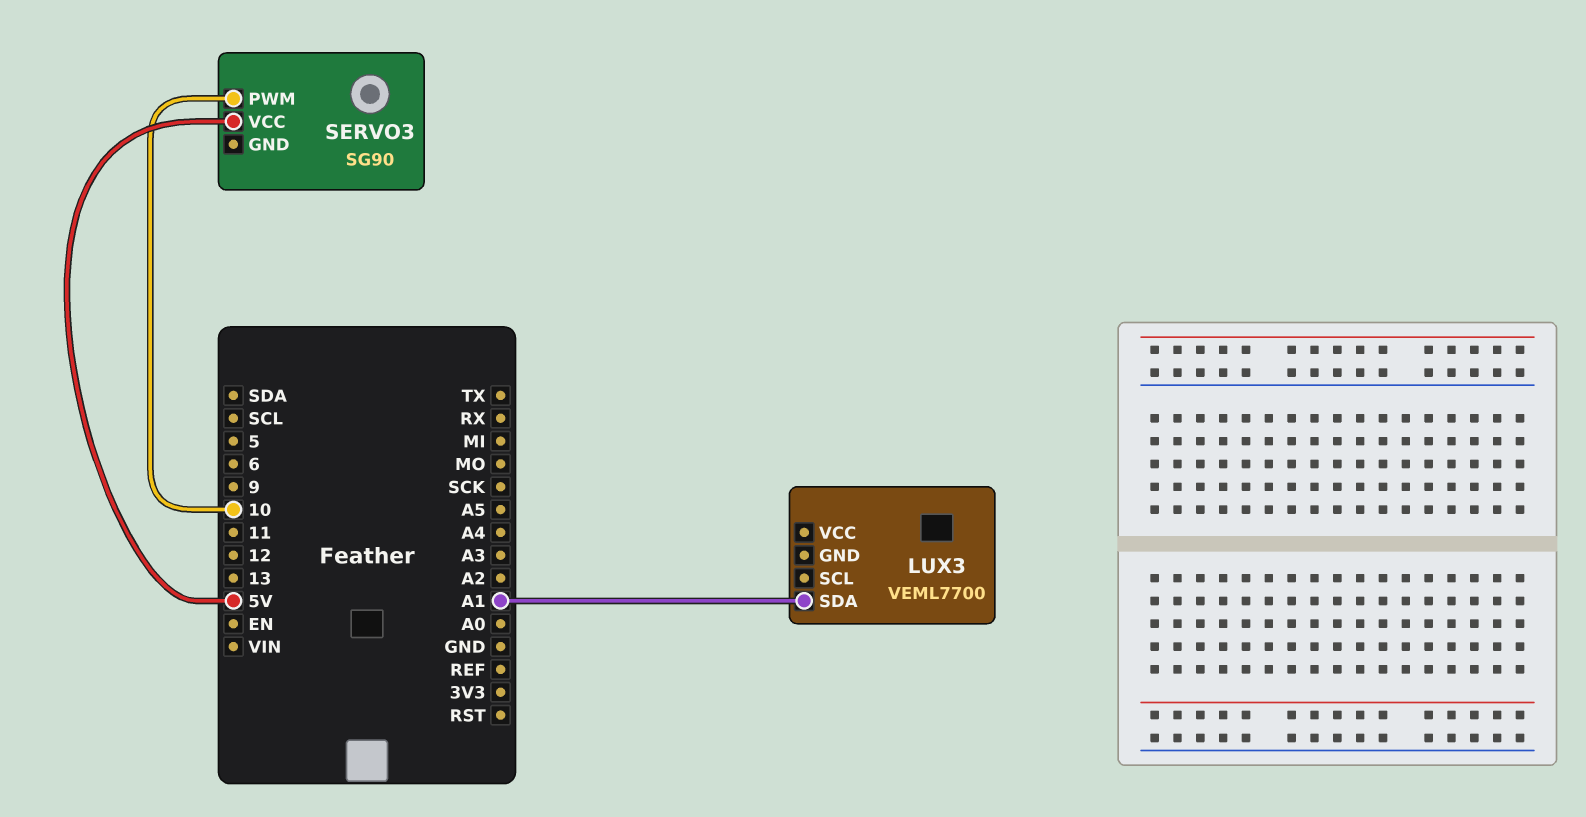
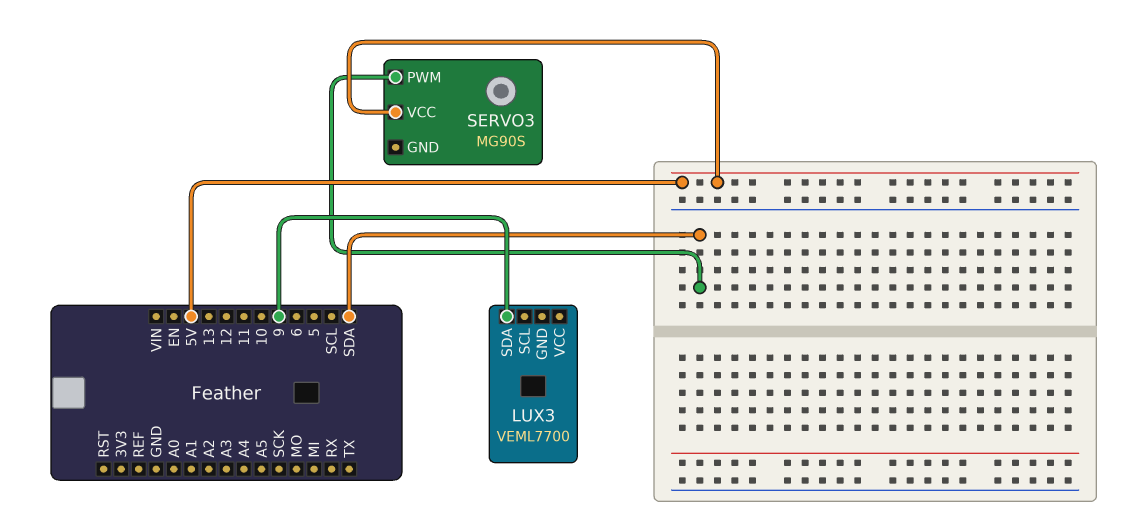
LUX3 pin SDA: A1 -> 9
SERVO3: SG90 -> MG90S
SERVO3 pin PWM: 10 -> SDA

